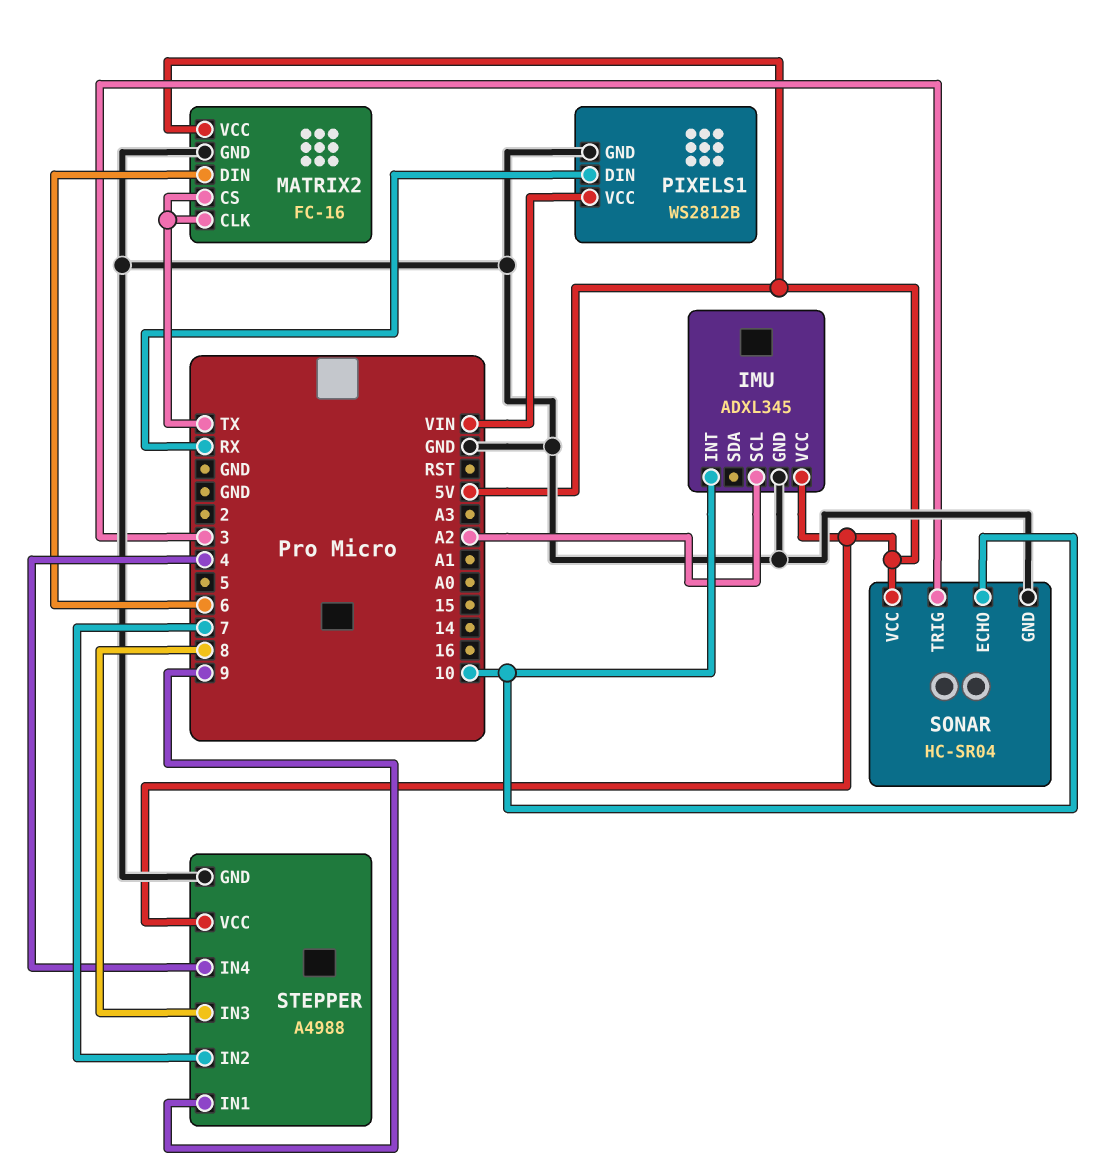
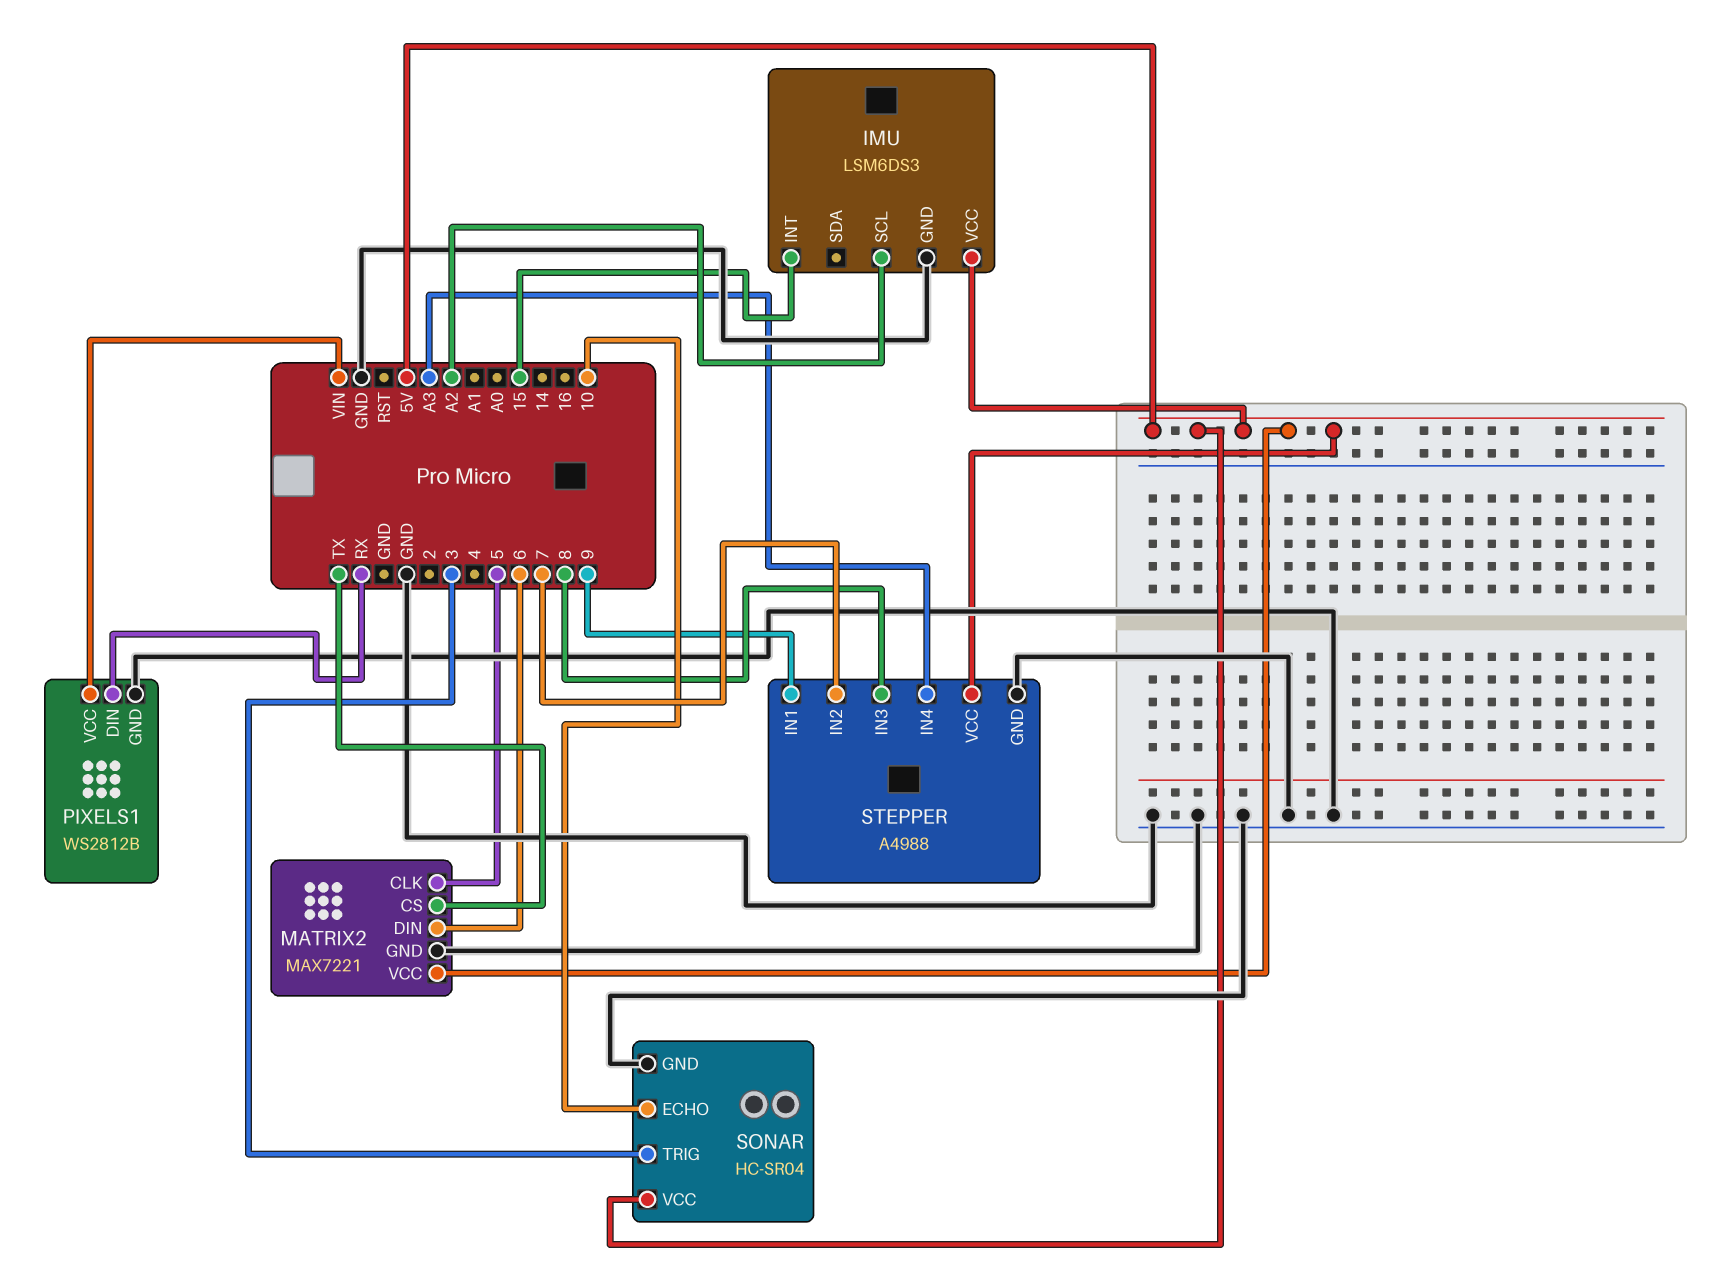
IMU: ADXL345 -> LSM6DS3
IMU pin INT: 10 -> 15
MATRIX2: FC-16 -> MAX7221
MATRIX2 pin CLK: TX -> 5
STEPPER pin IN4: 4 -> A3

